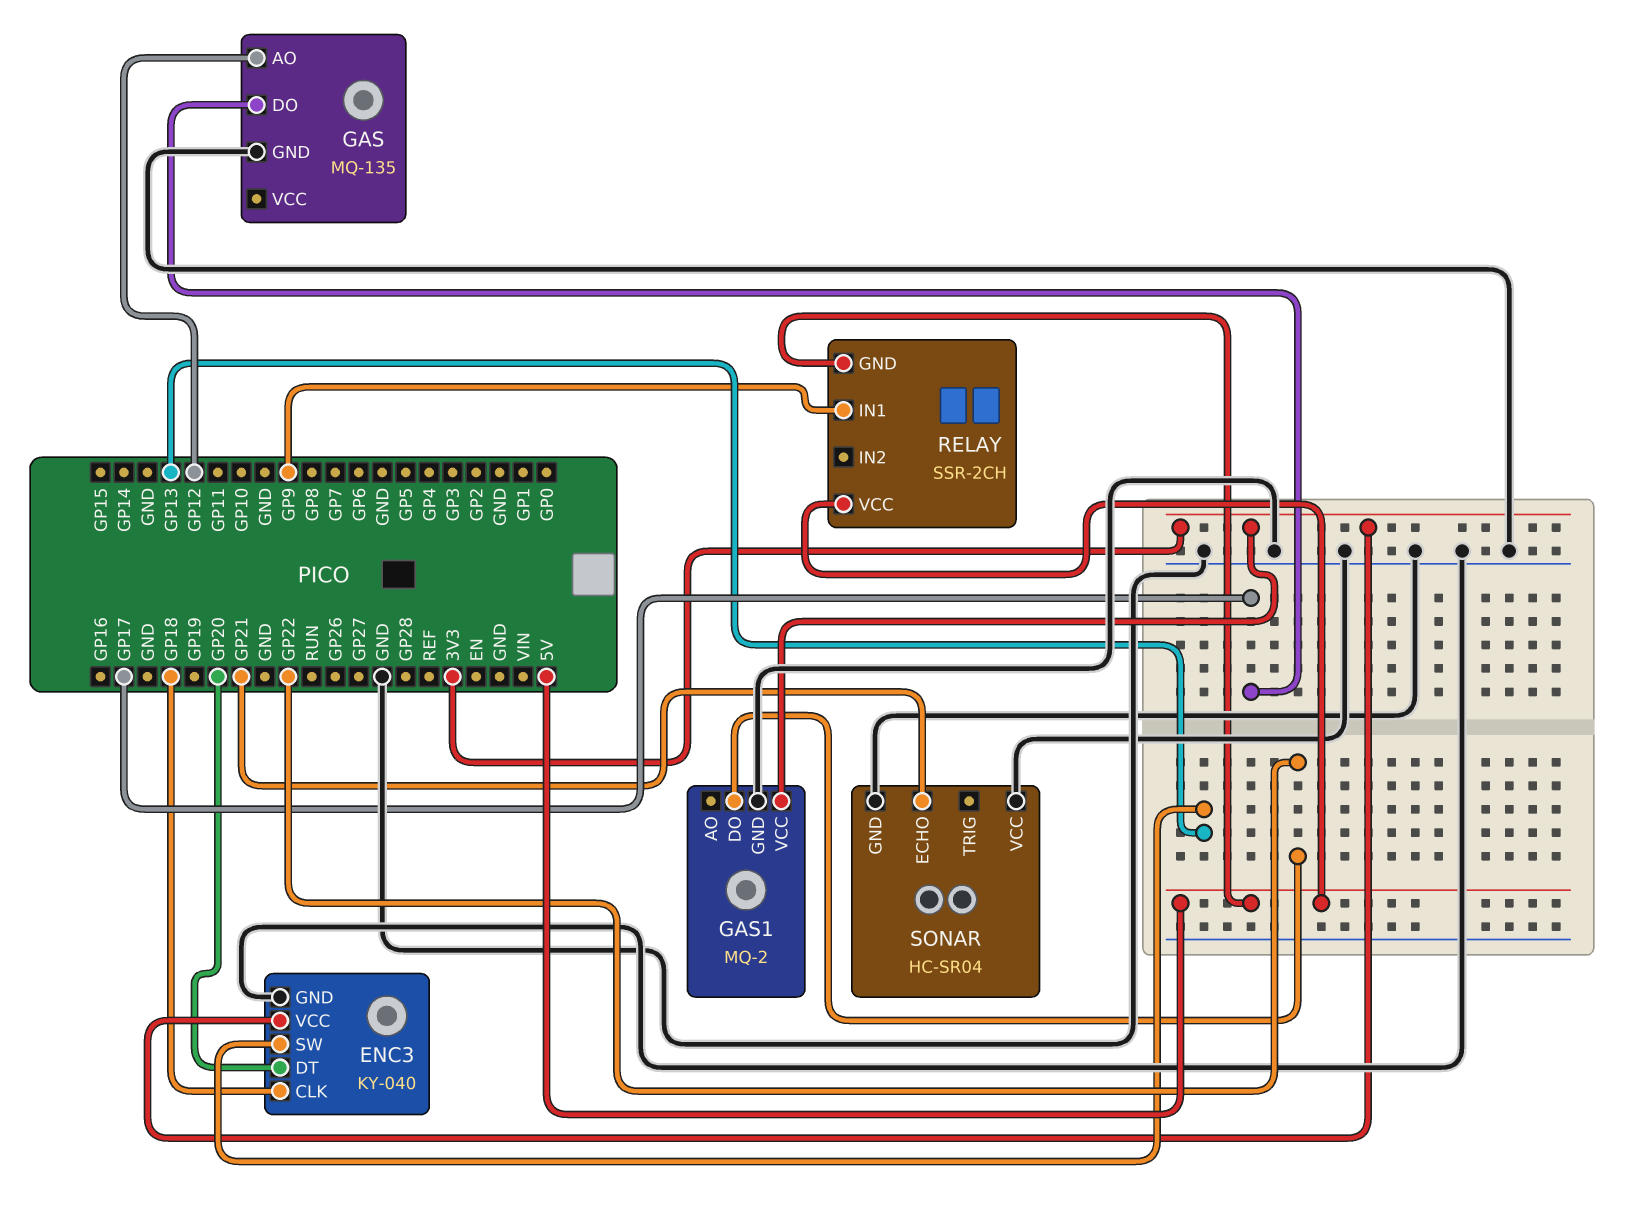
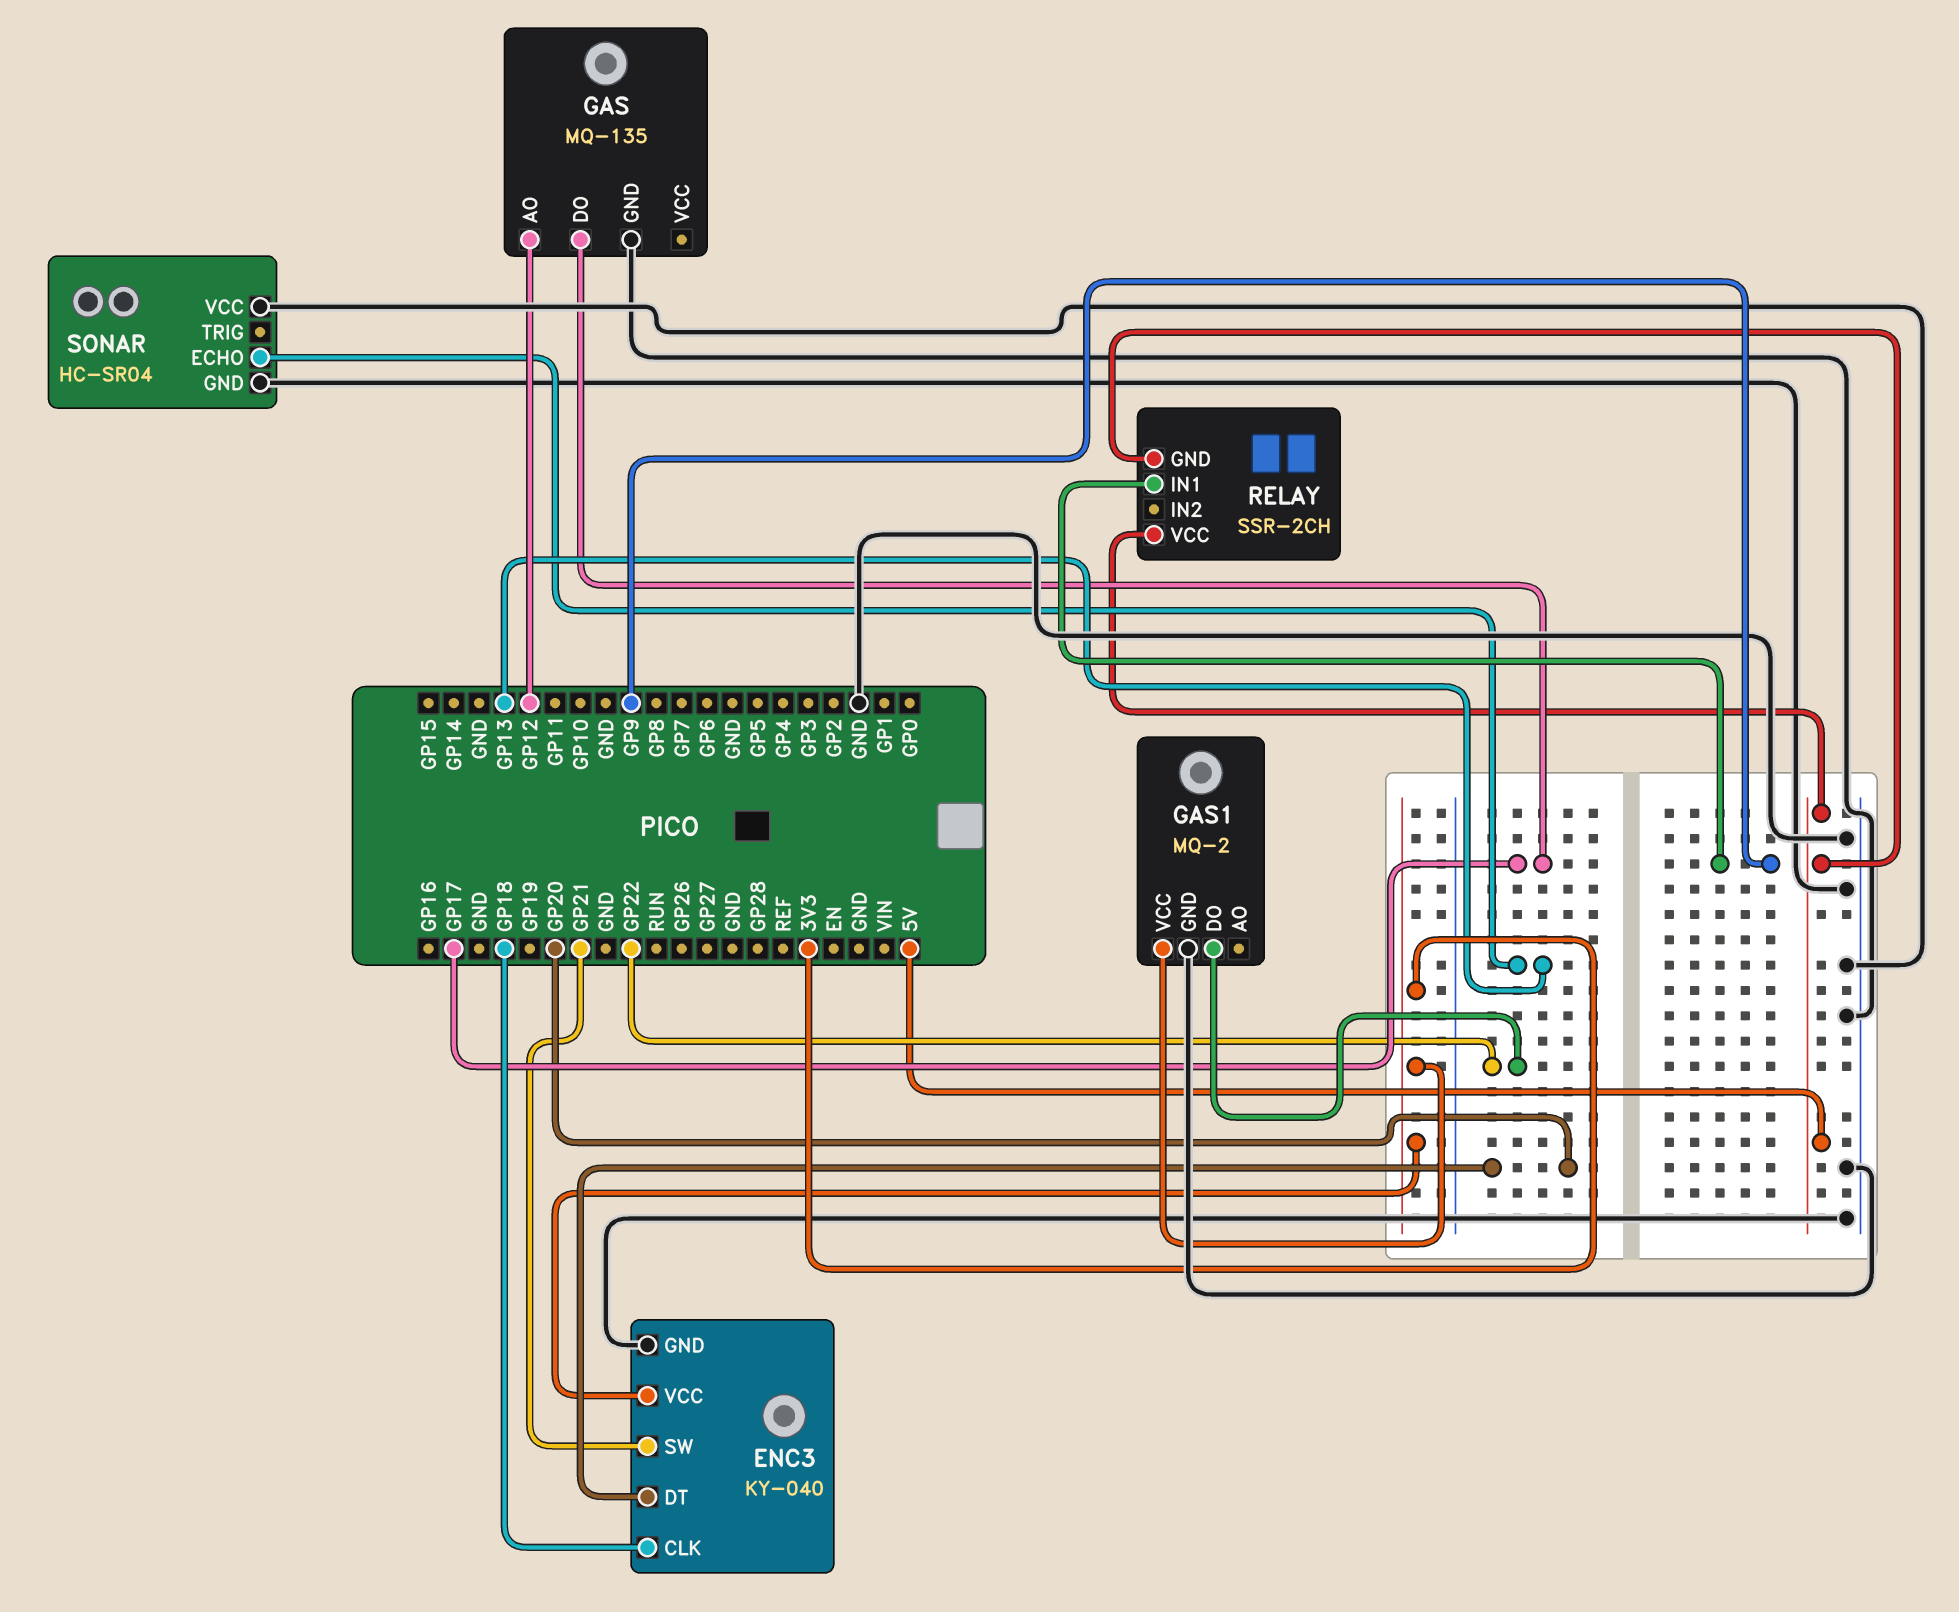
ENC3 pin SW: GP13 -> GP21
SONAR pin ECHO: GP21 -> GP13

